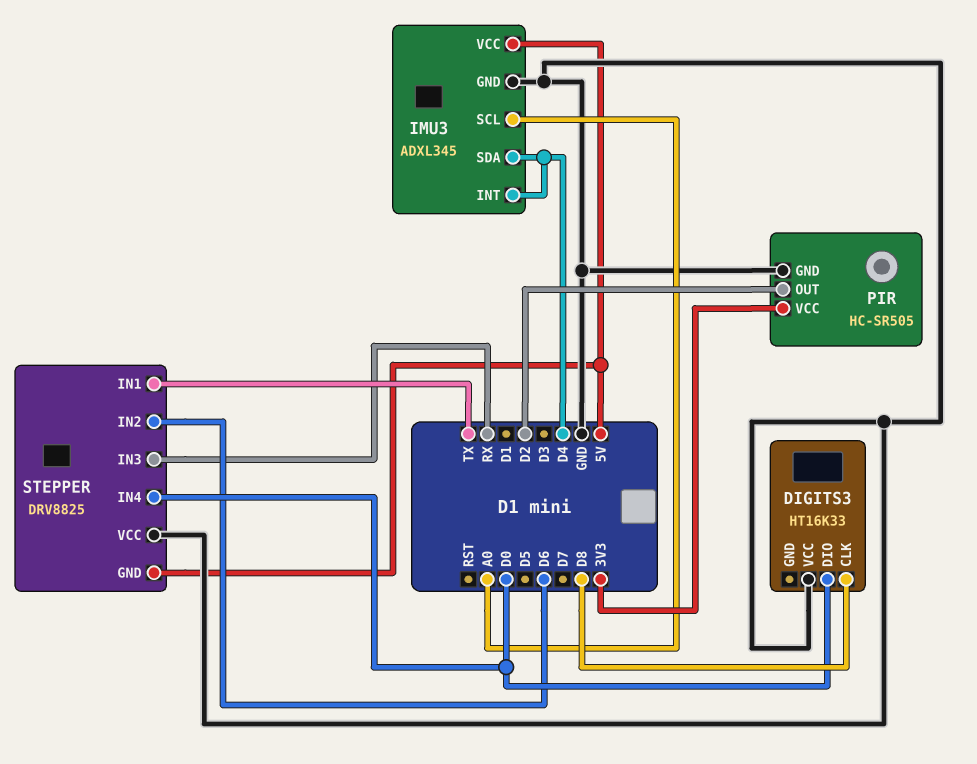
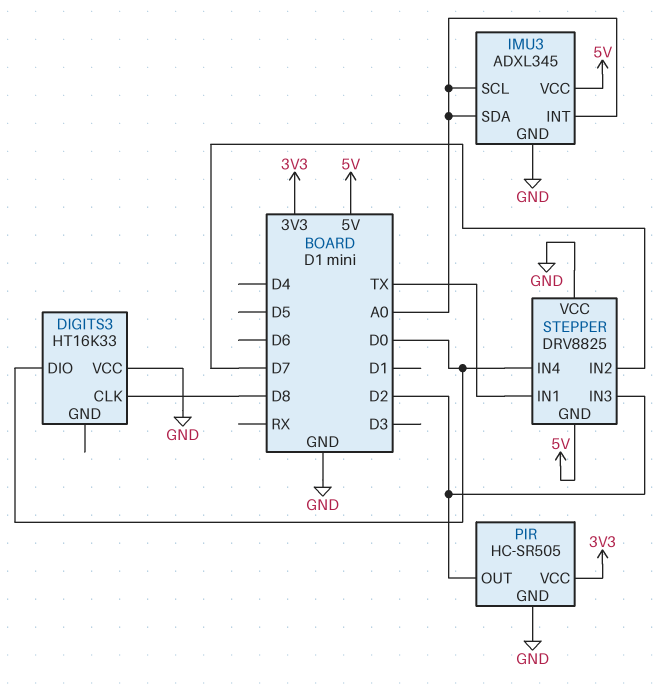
IMU3 pin INT: D4 -> A0
IMU3 pin SDA: D4 -> A0
STEPPER pin IN2: D6 -> D7
STEPPER pin IN3: RX -> D2

